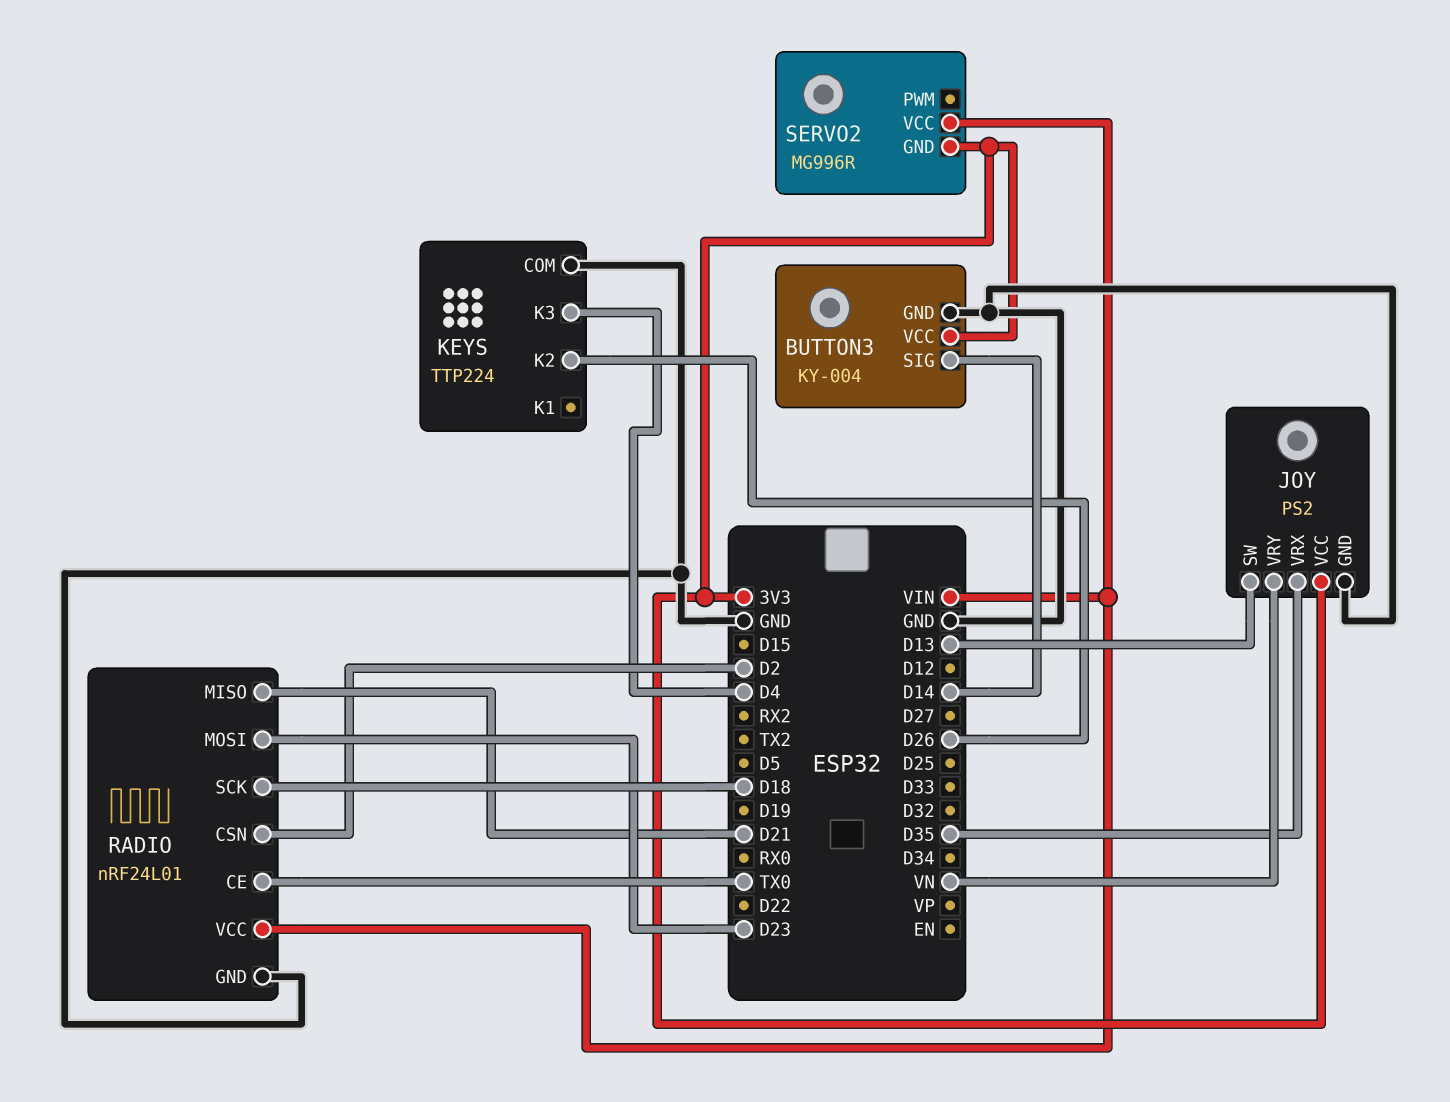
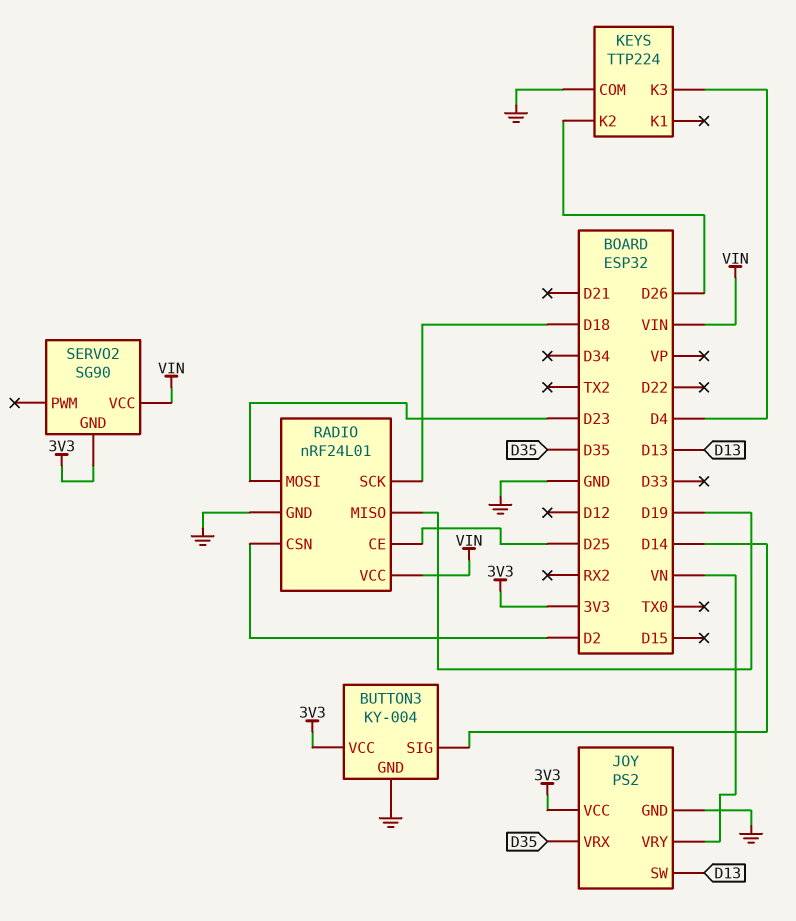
RADIO pin CE: TX0 -> D25
RADIO pin MISO: D21 -> D19
SERVO2: MG996R -> SG90

